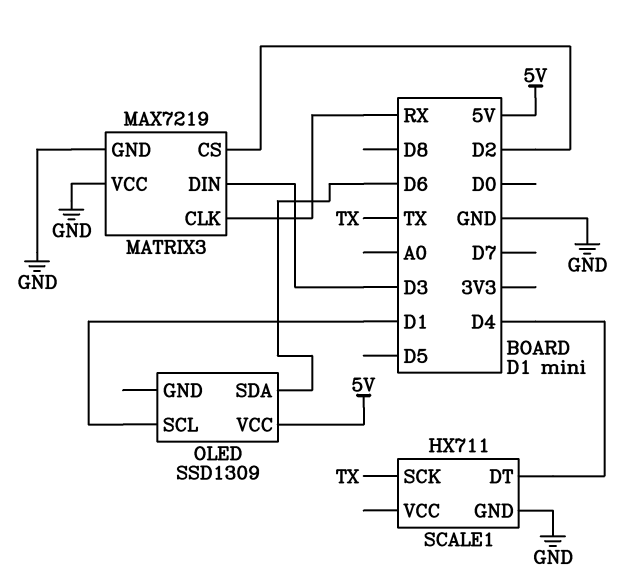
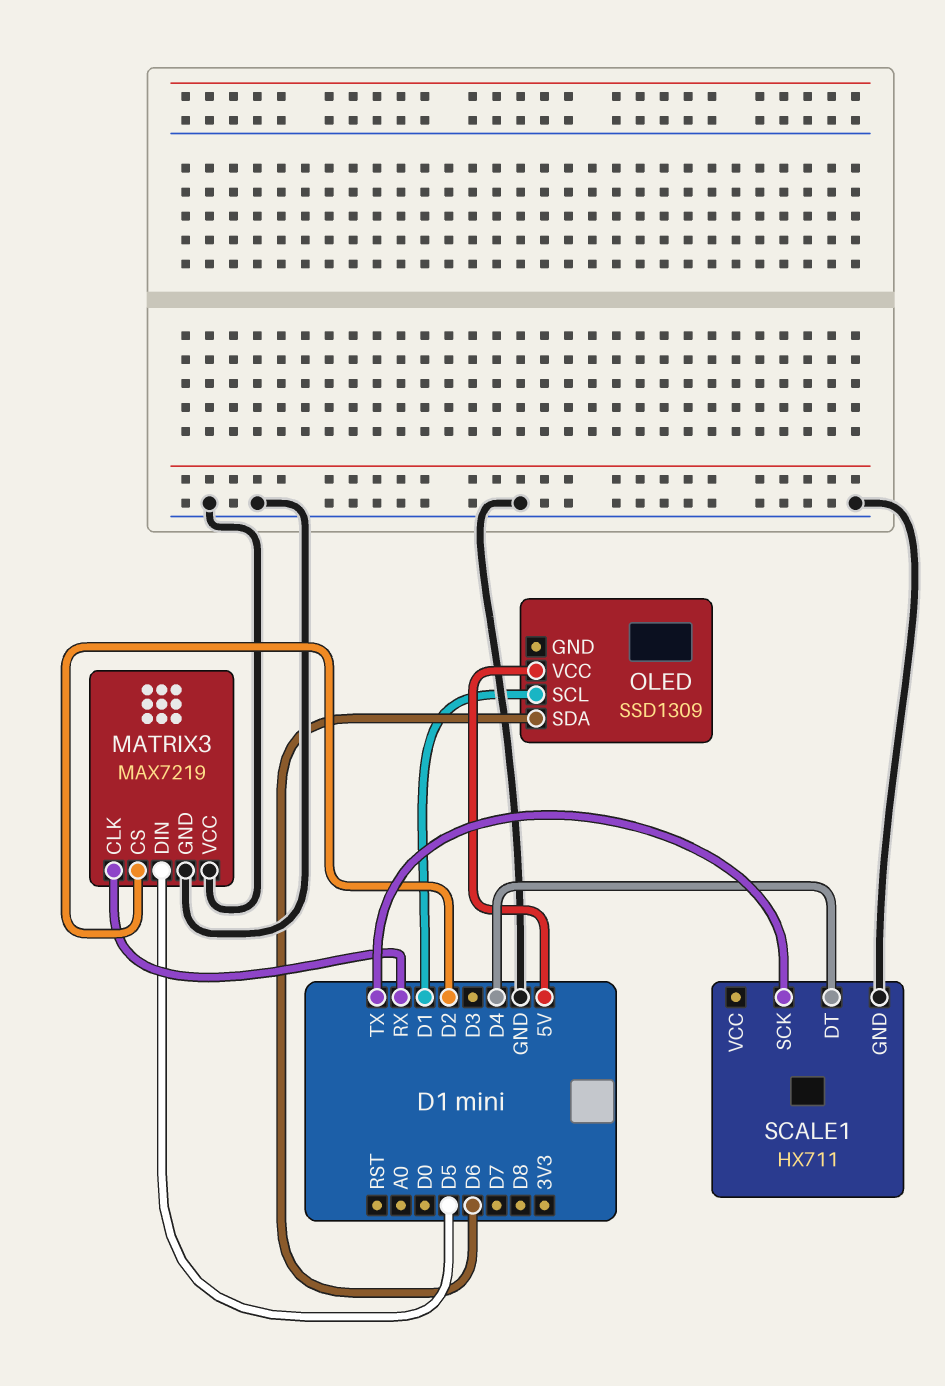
MATRIX3 pin DIN: D3 -> D5

